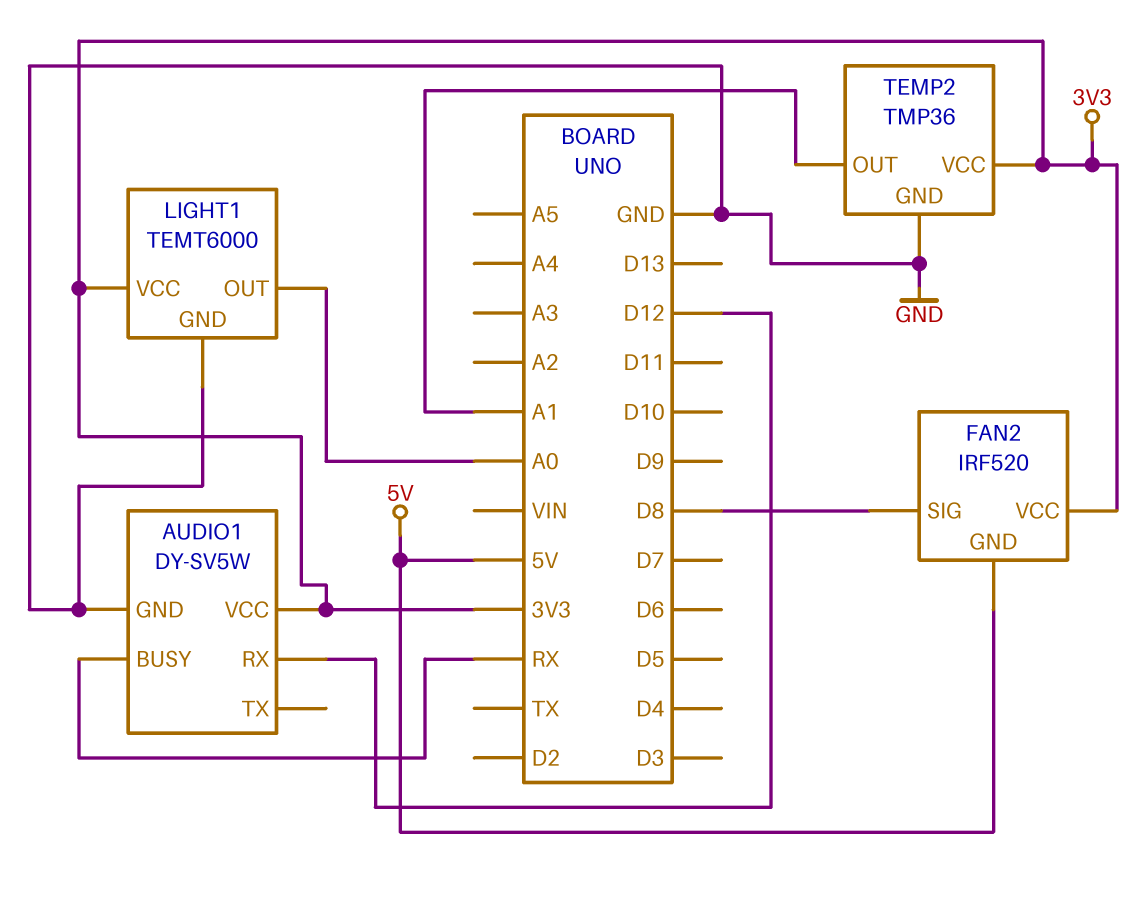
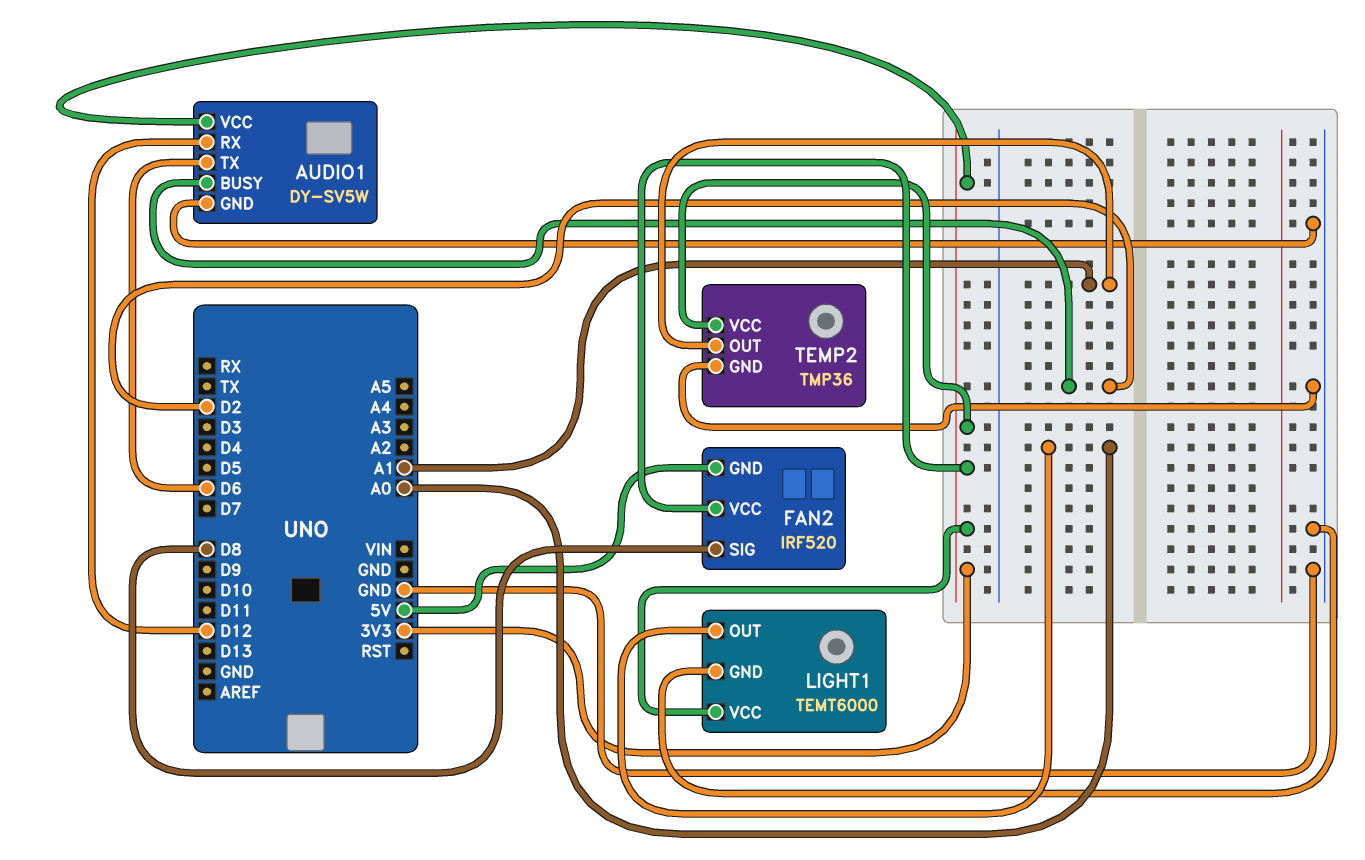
AUDIO1 pin BUSY: RX -> D2
AUDIO1 pin TX: none -> D6

